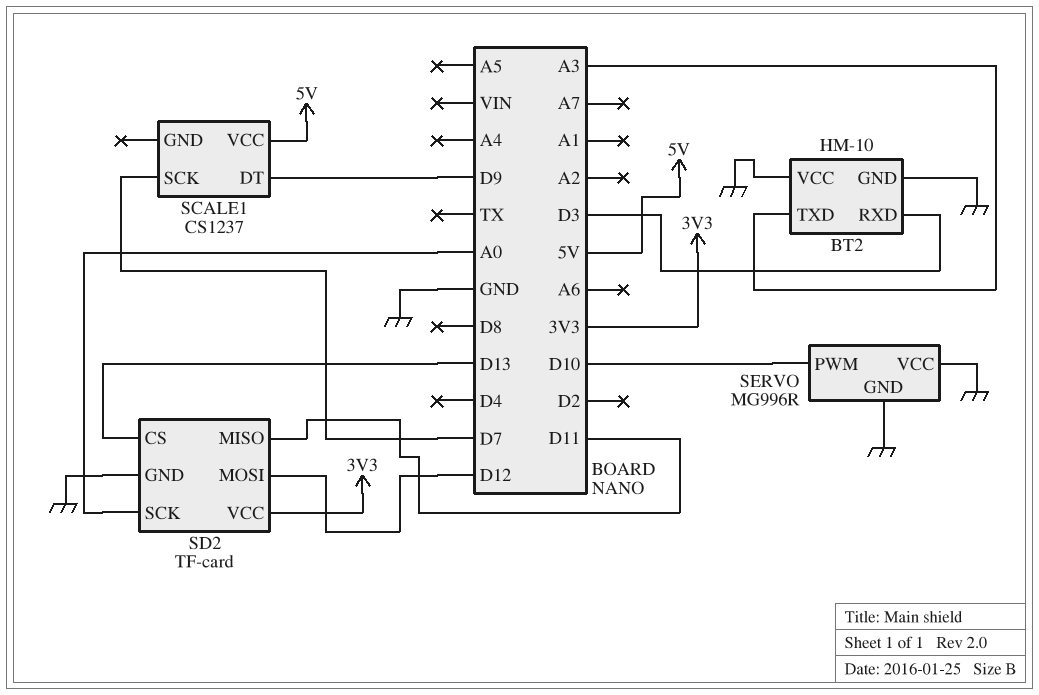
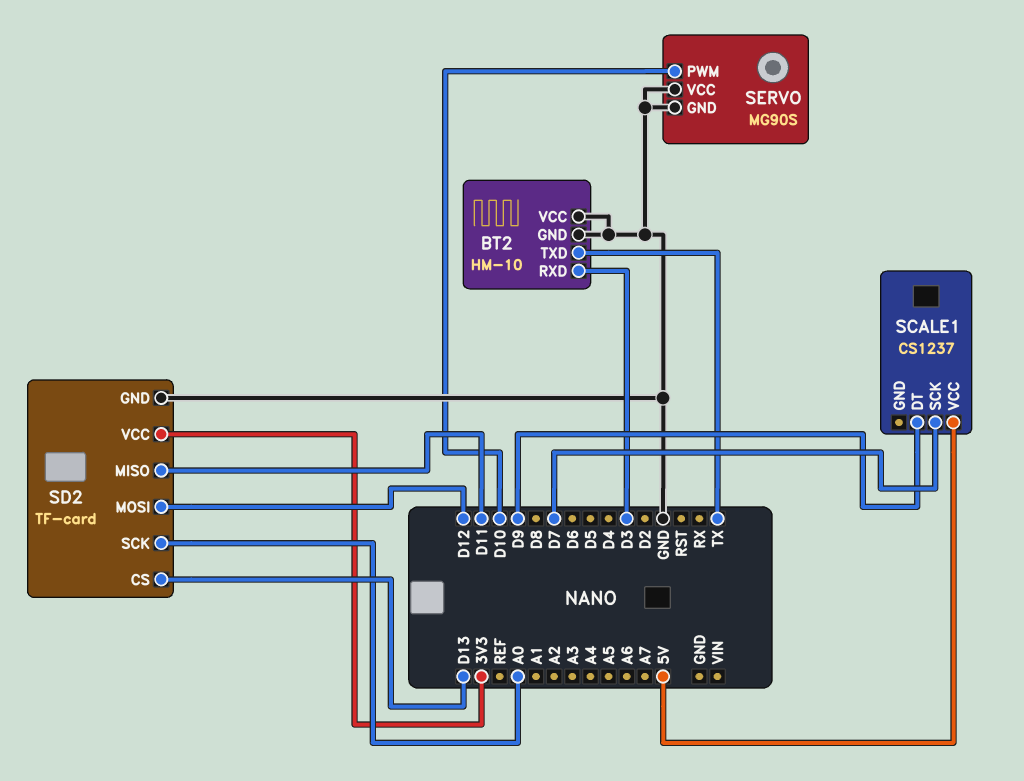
BT2 pin TXD: A3 -> TX
SERVO: MG996R -> MG90S

